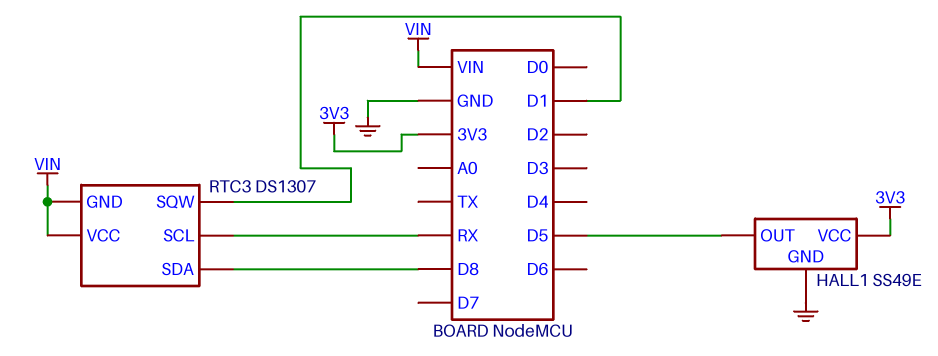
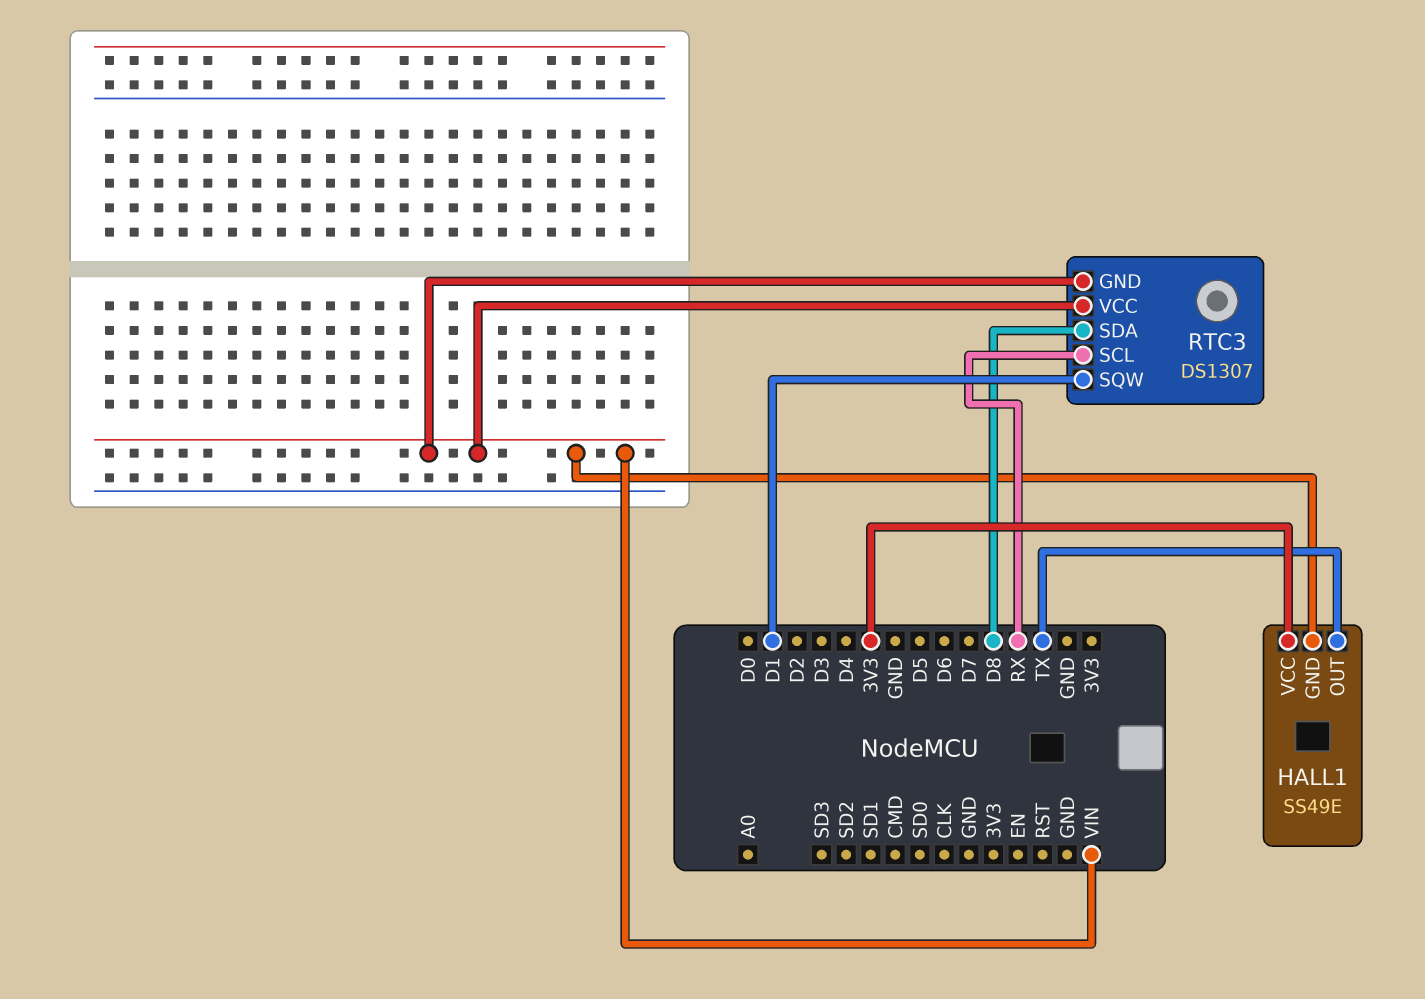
HALL1 pin GND: GND -> VIN
HALL1 pin OUT: D5 -> TX

